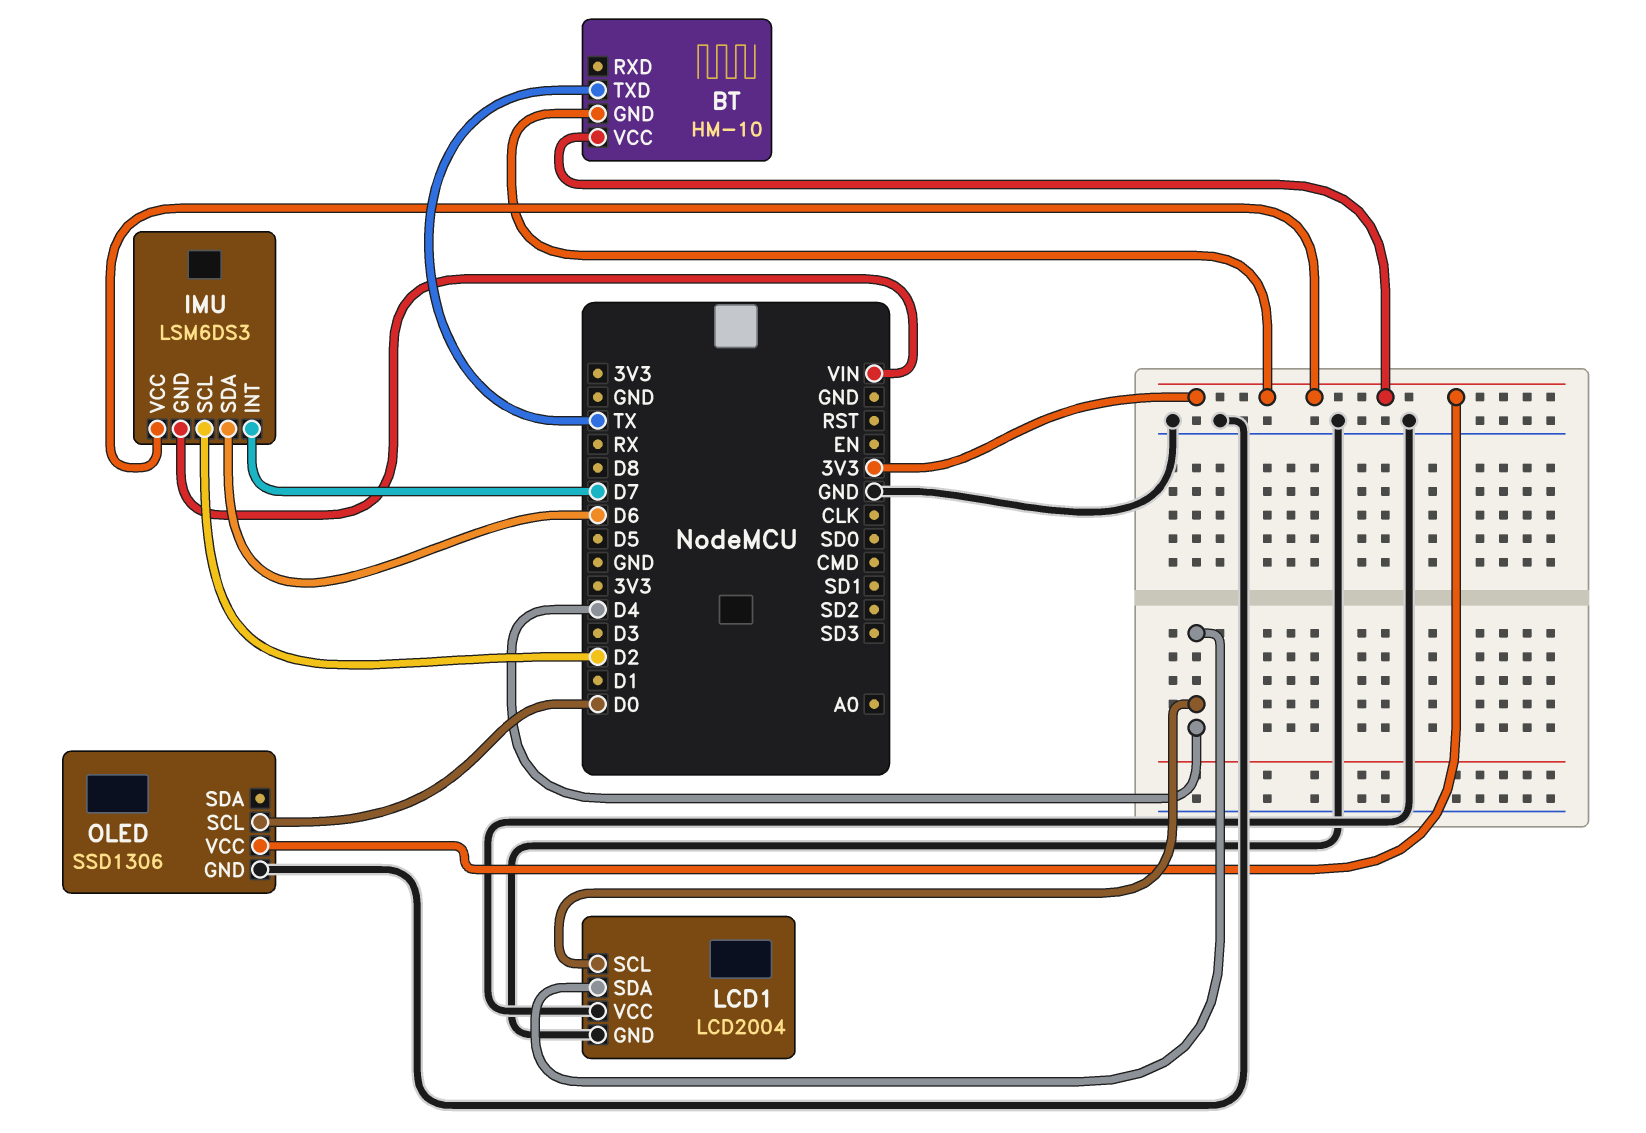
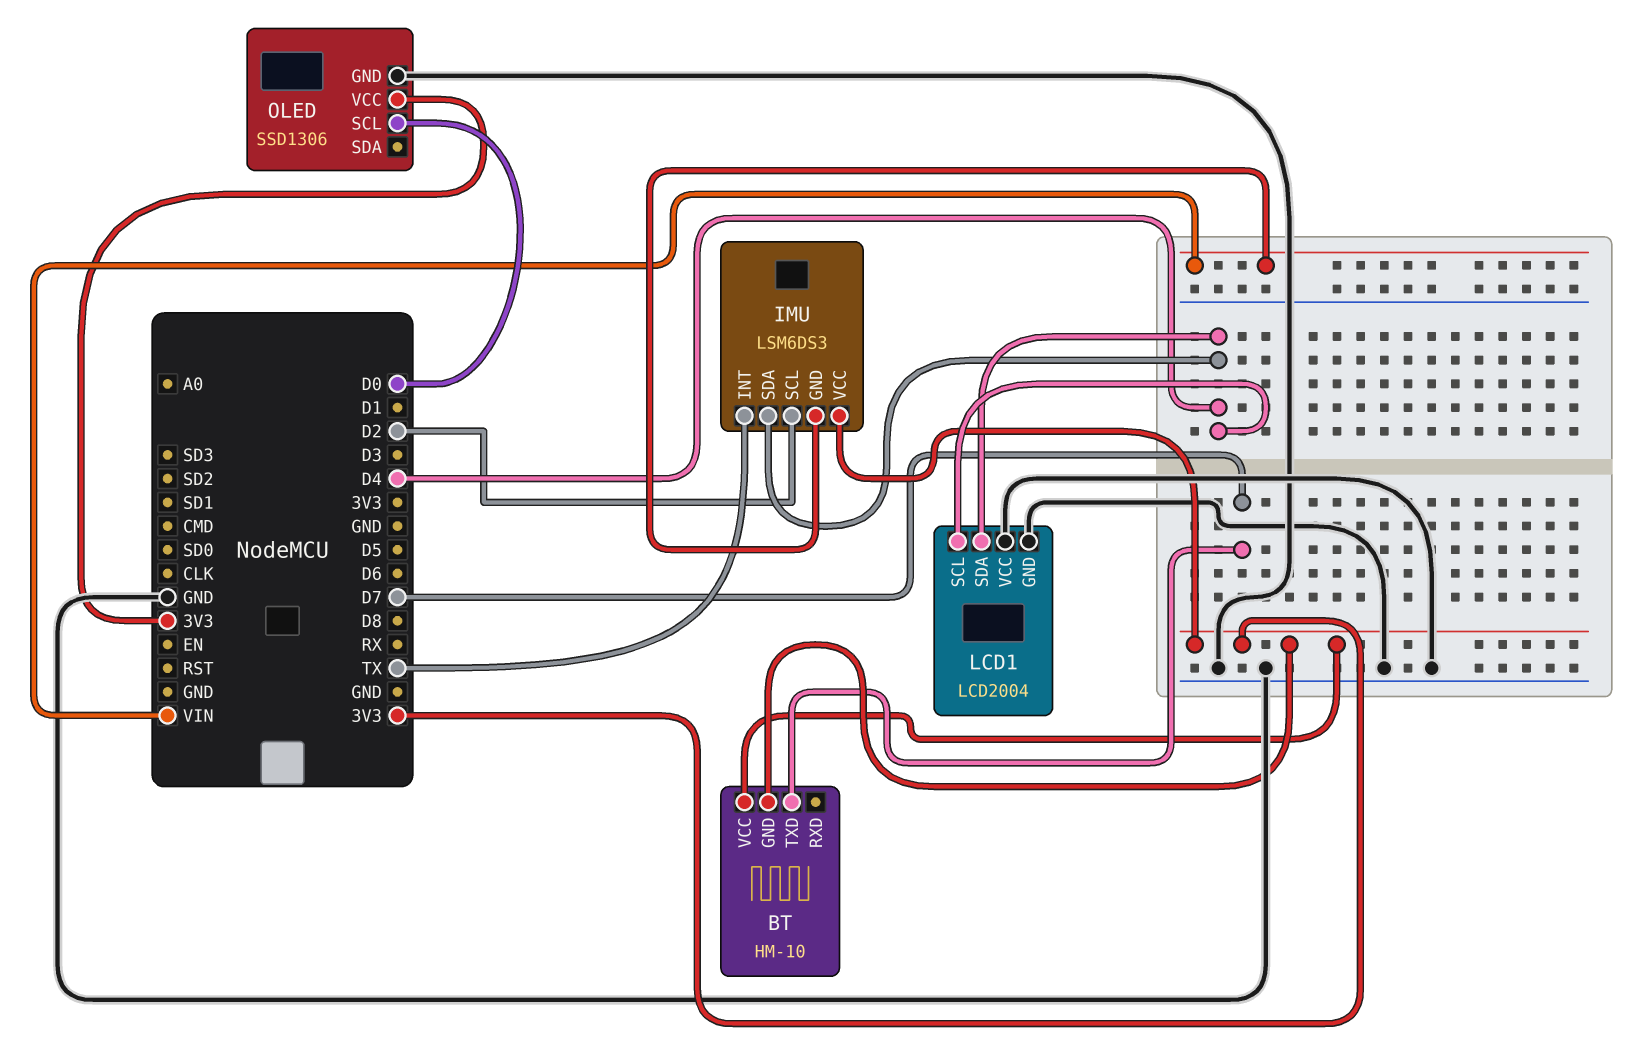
BT pin TXD: TX -> D7
IMU pin INT: D7 -> TX
IMU pin SDA: D6 -> D4

